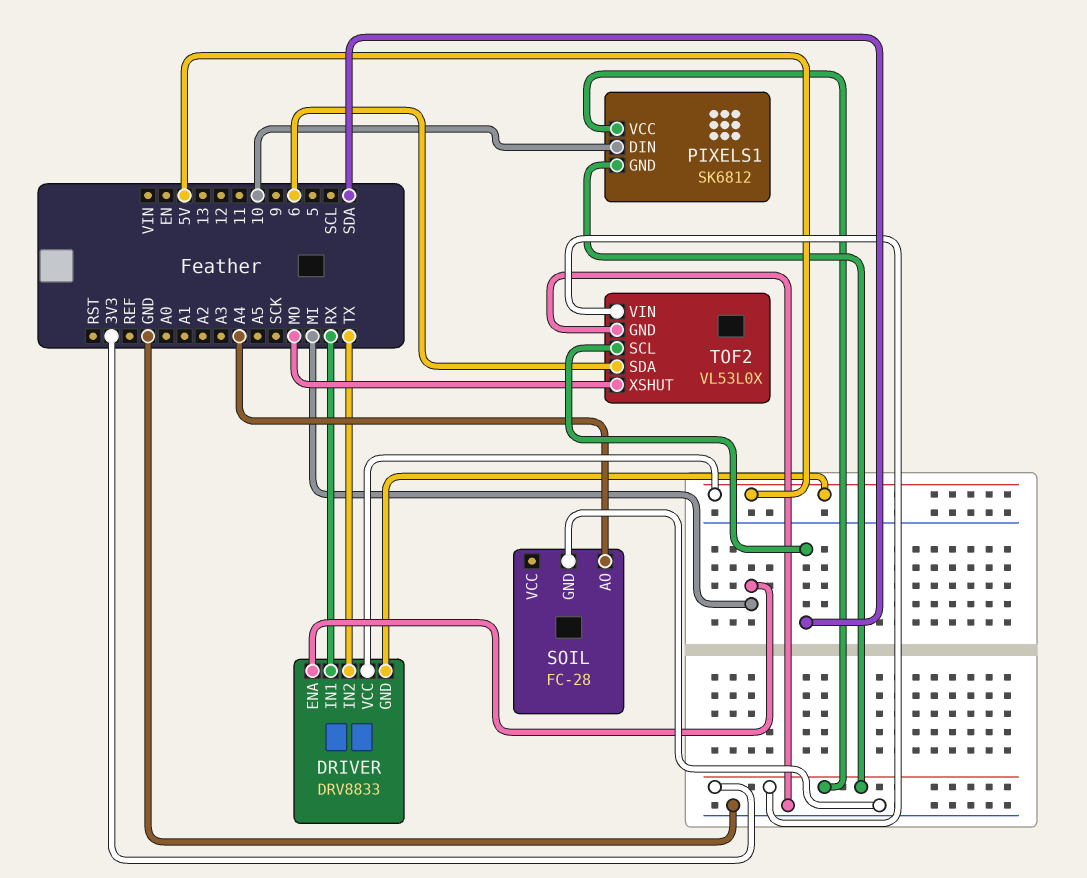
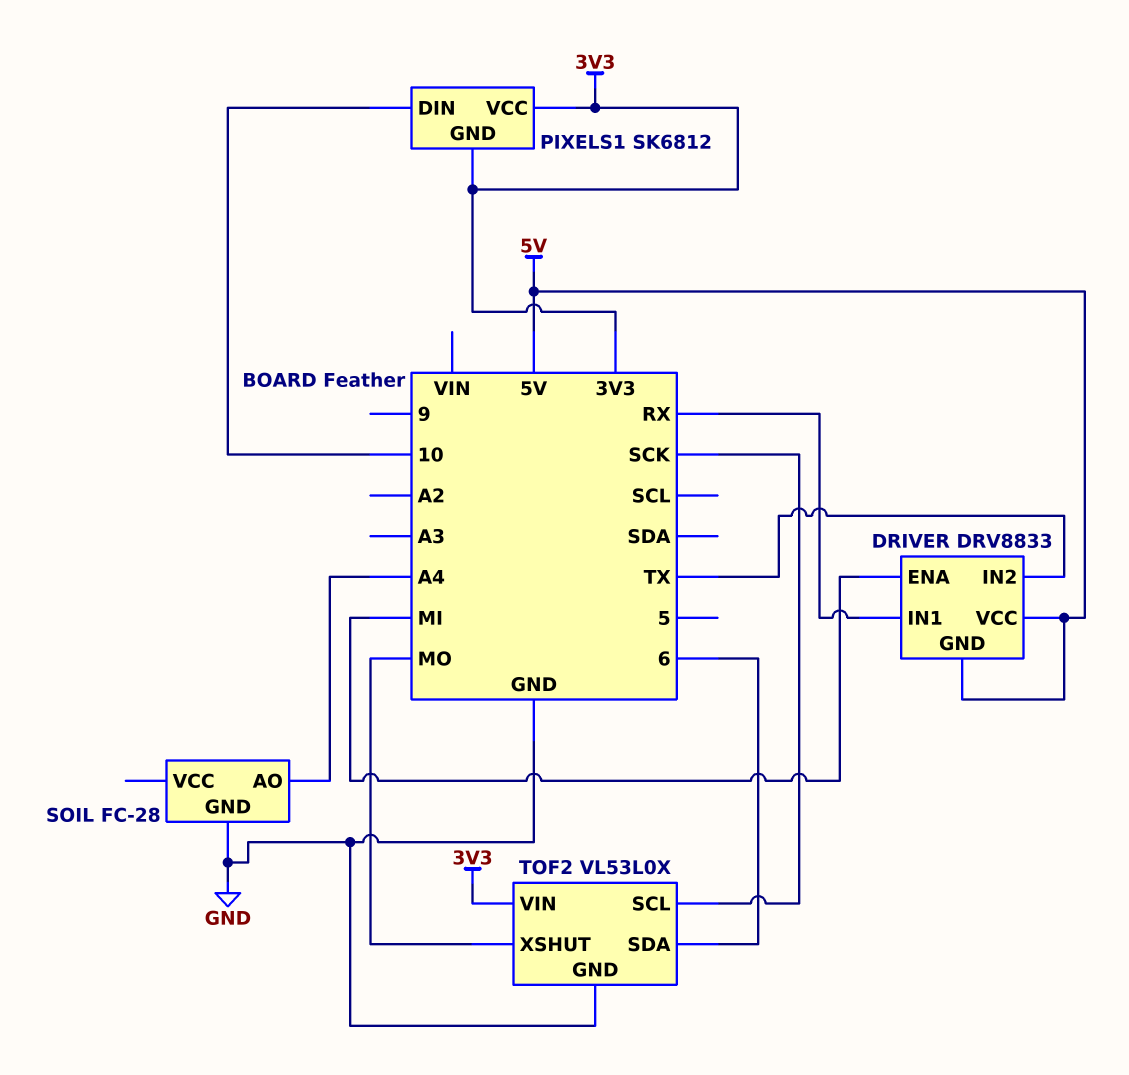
TOF2 pin SCL: SDA -> SCK

